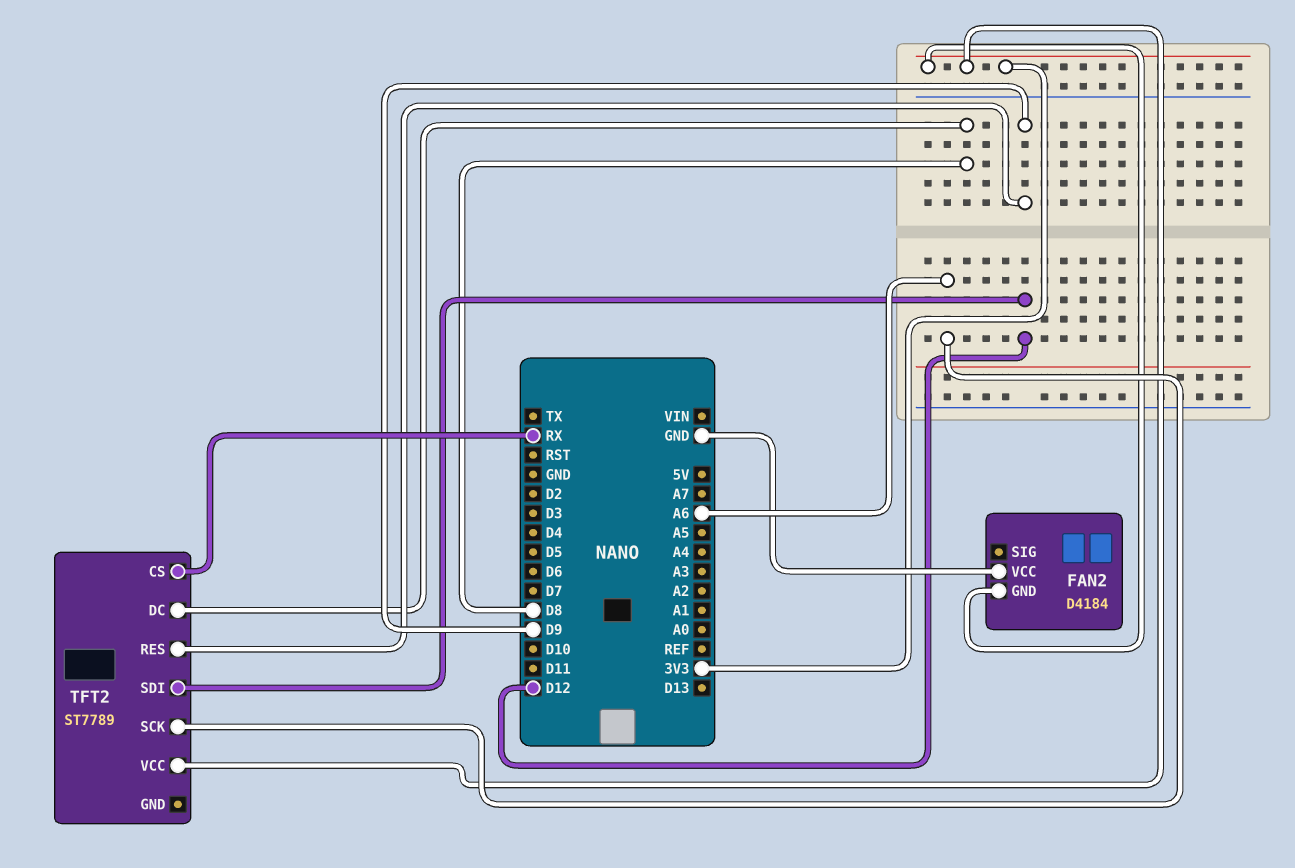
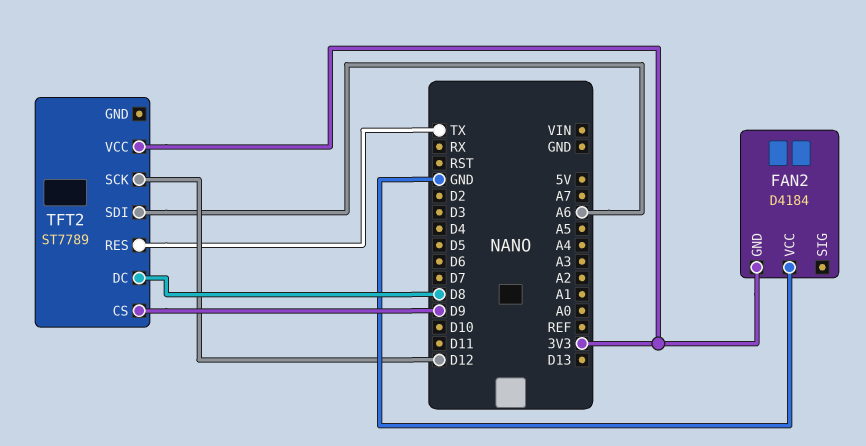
TFT2 pin CS: RX -> D9
TFT2 pin RES: D9 -> TX
TFT2 pin SCK: A6 -> D12
TFT2 pin SDI: D12 -> A6

